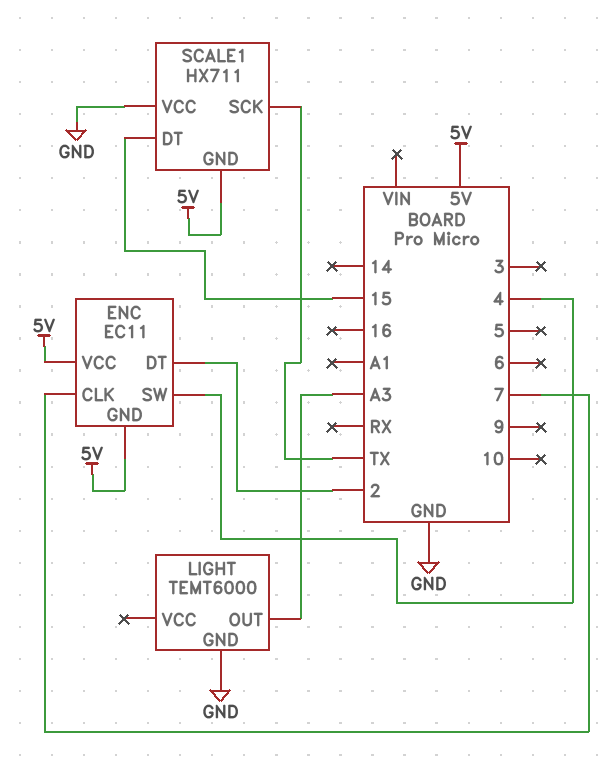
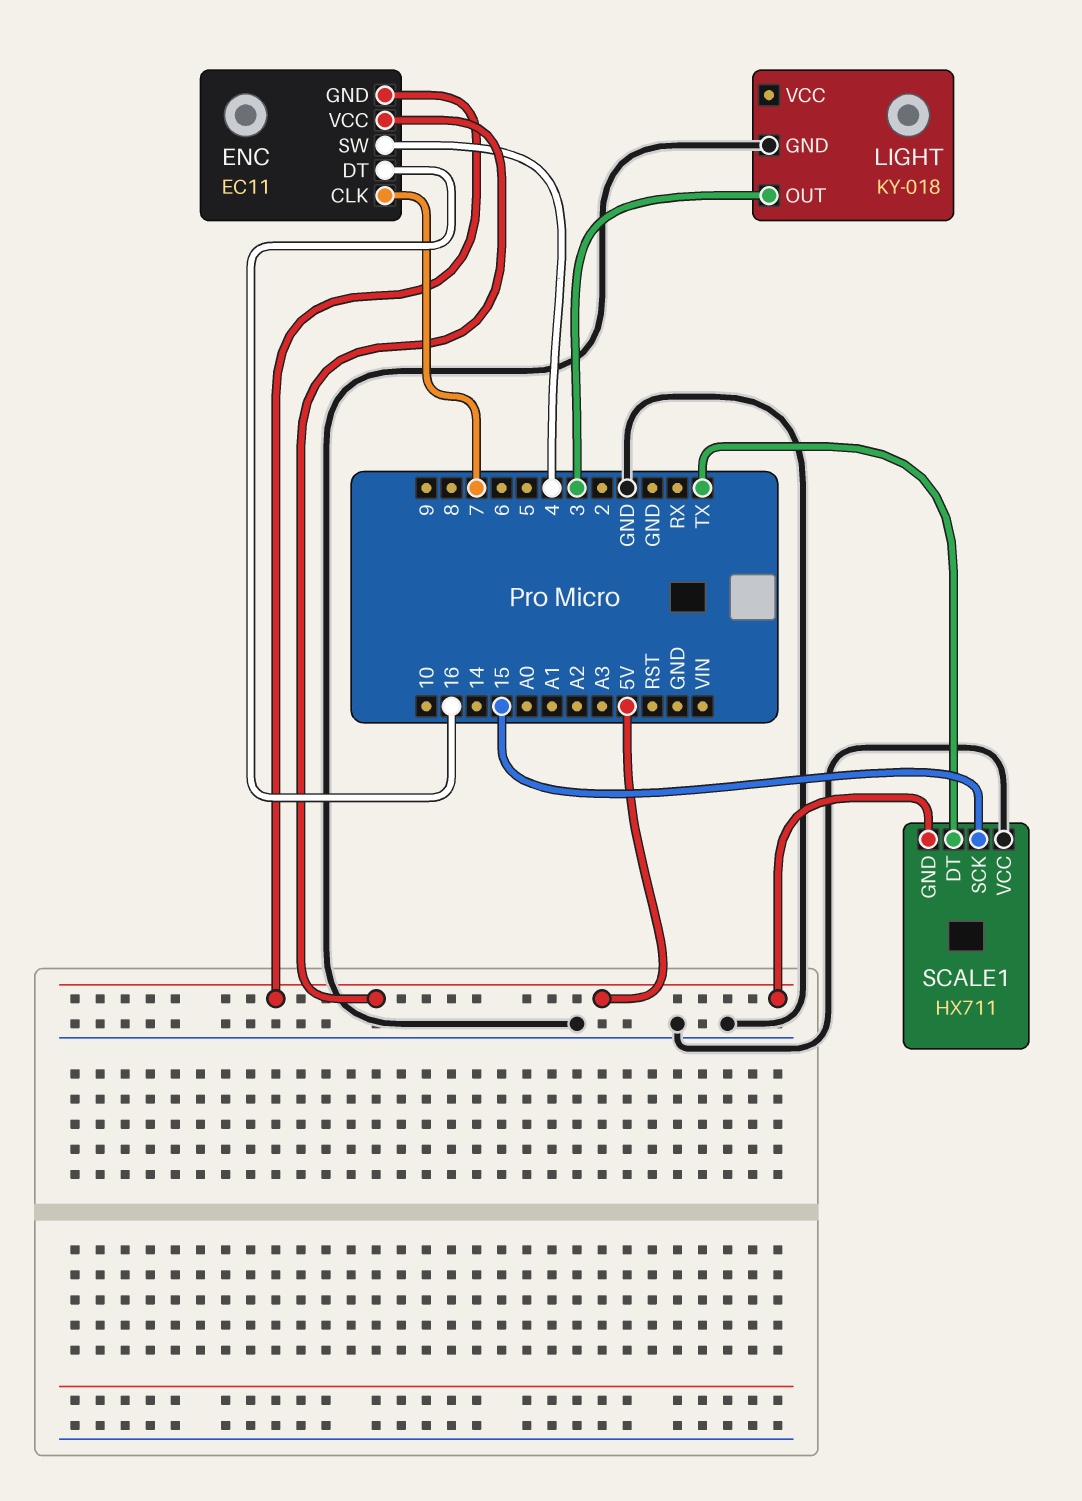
ENC pin DT: 2 -> 16
LIGHT: TEMT6000 -> KY-018
LIGHT pin OUT: A3 -> 3
SCALE1 pin DT: 15 -> TX
SCALE1 pin SCK: TX -> 15

